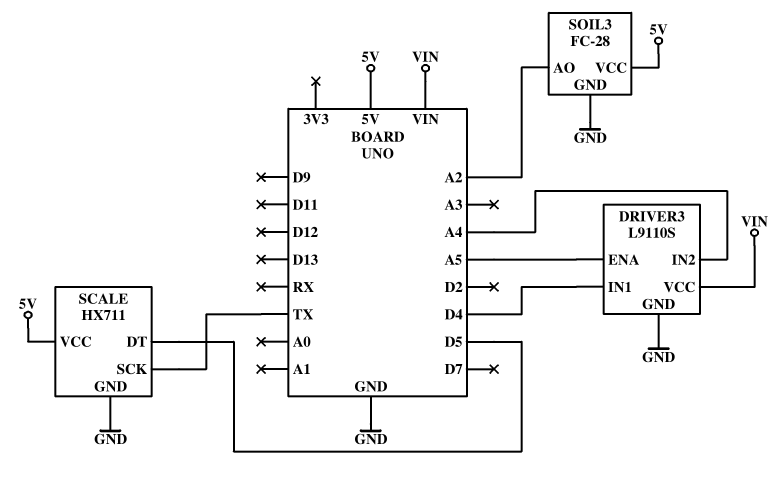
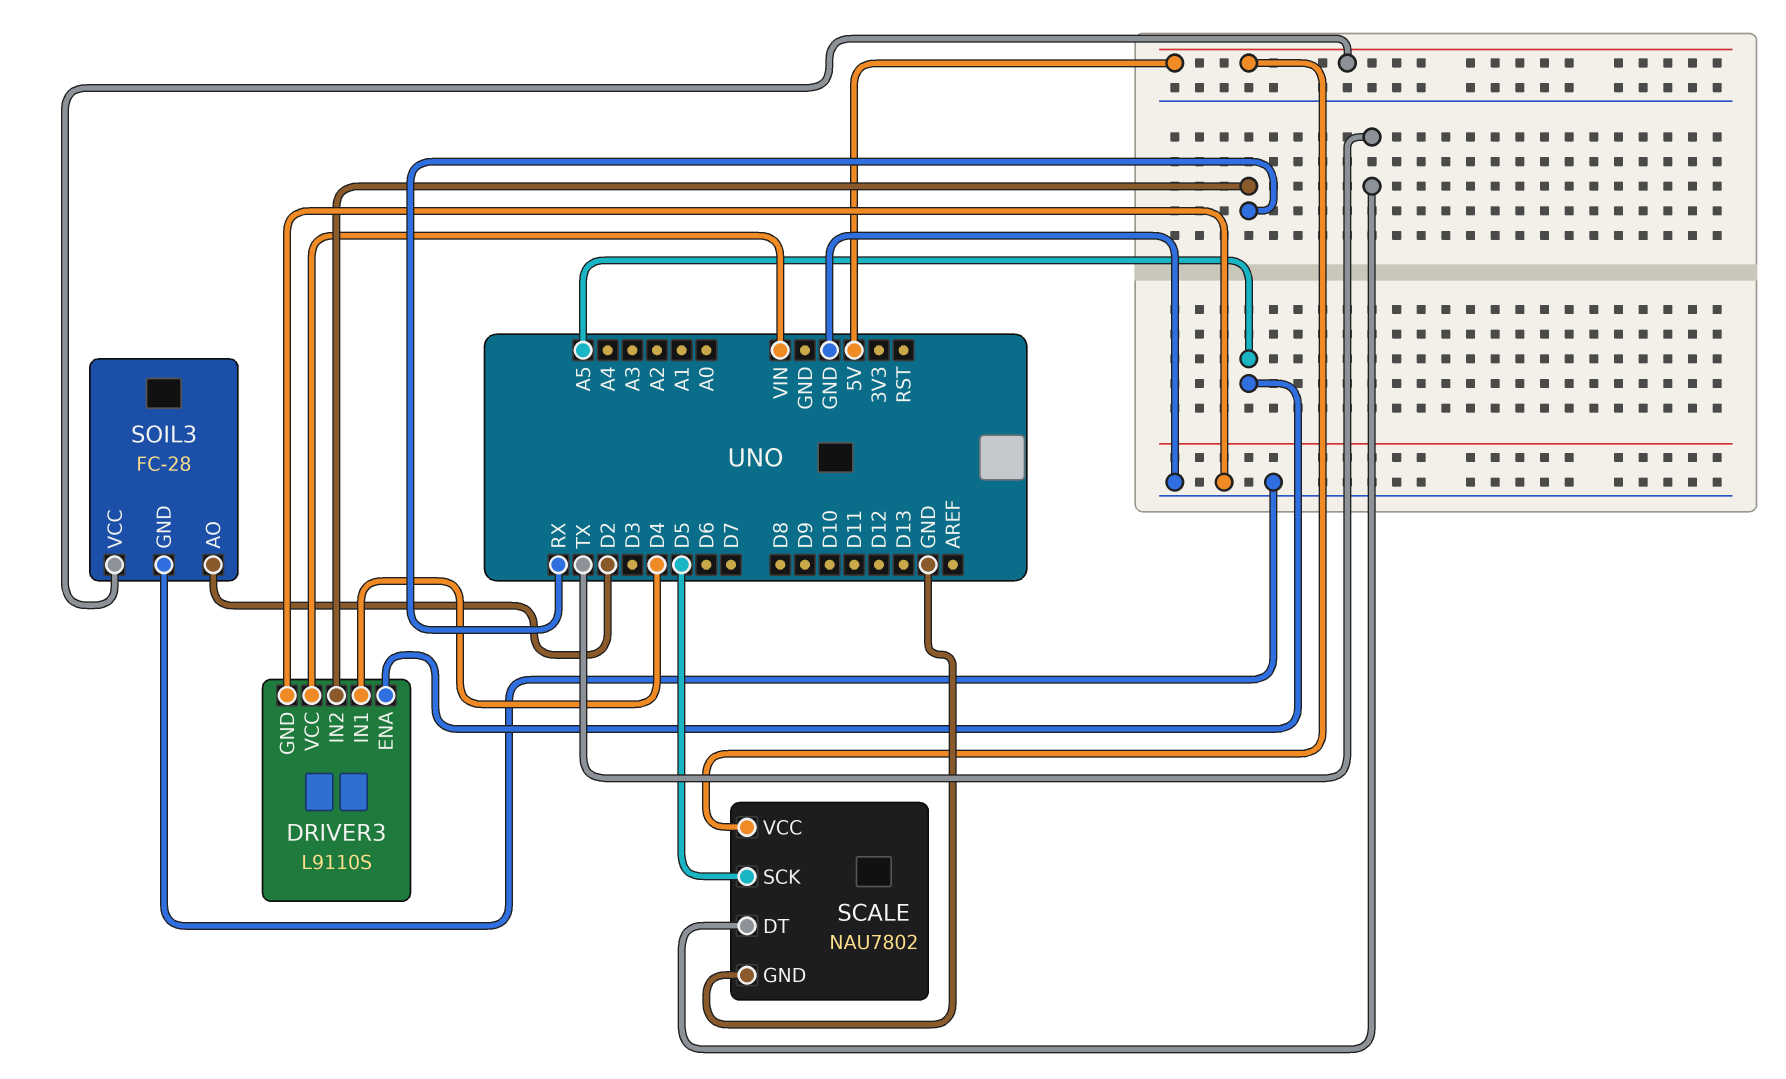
DRIVER3 pin IN2: A4 -> RX
SCALE: HX711 -> NAU7802
SCALE pin DT: D5 -> TX
SCALE pin SCK: TX -> D5
SOIL3 pin AO: A2 -> D2

